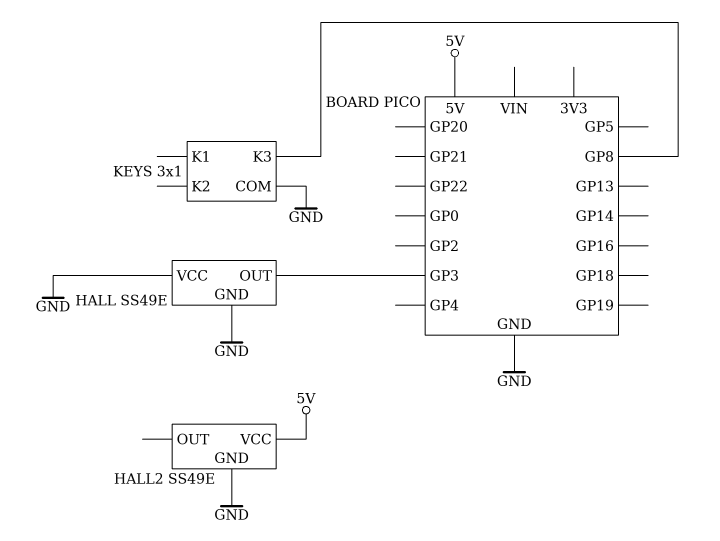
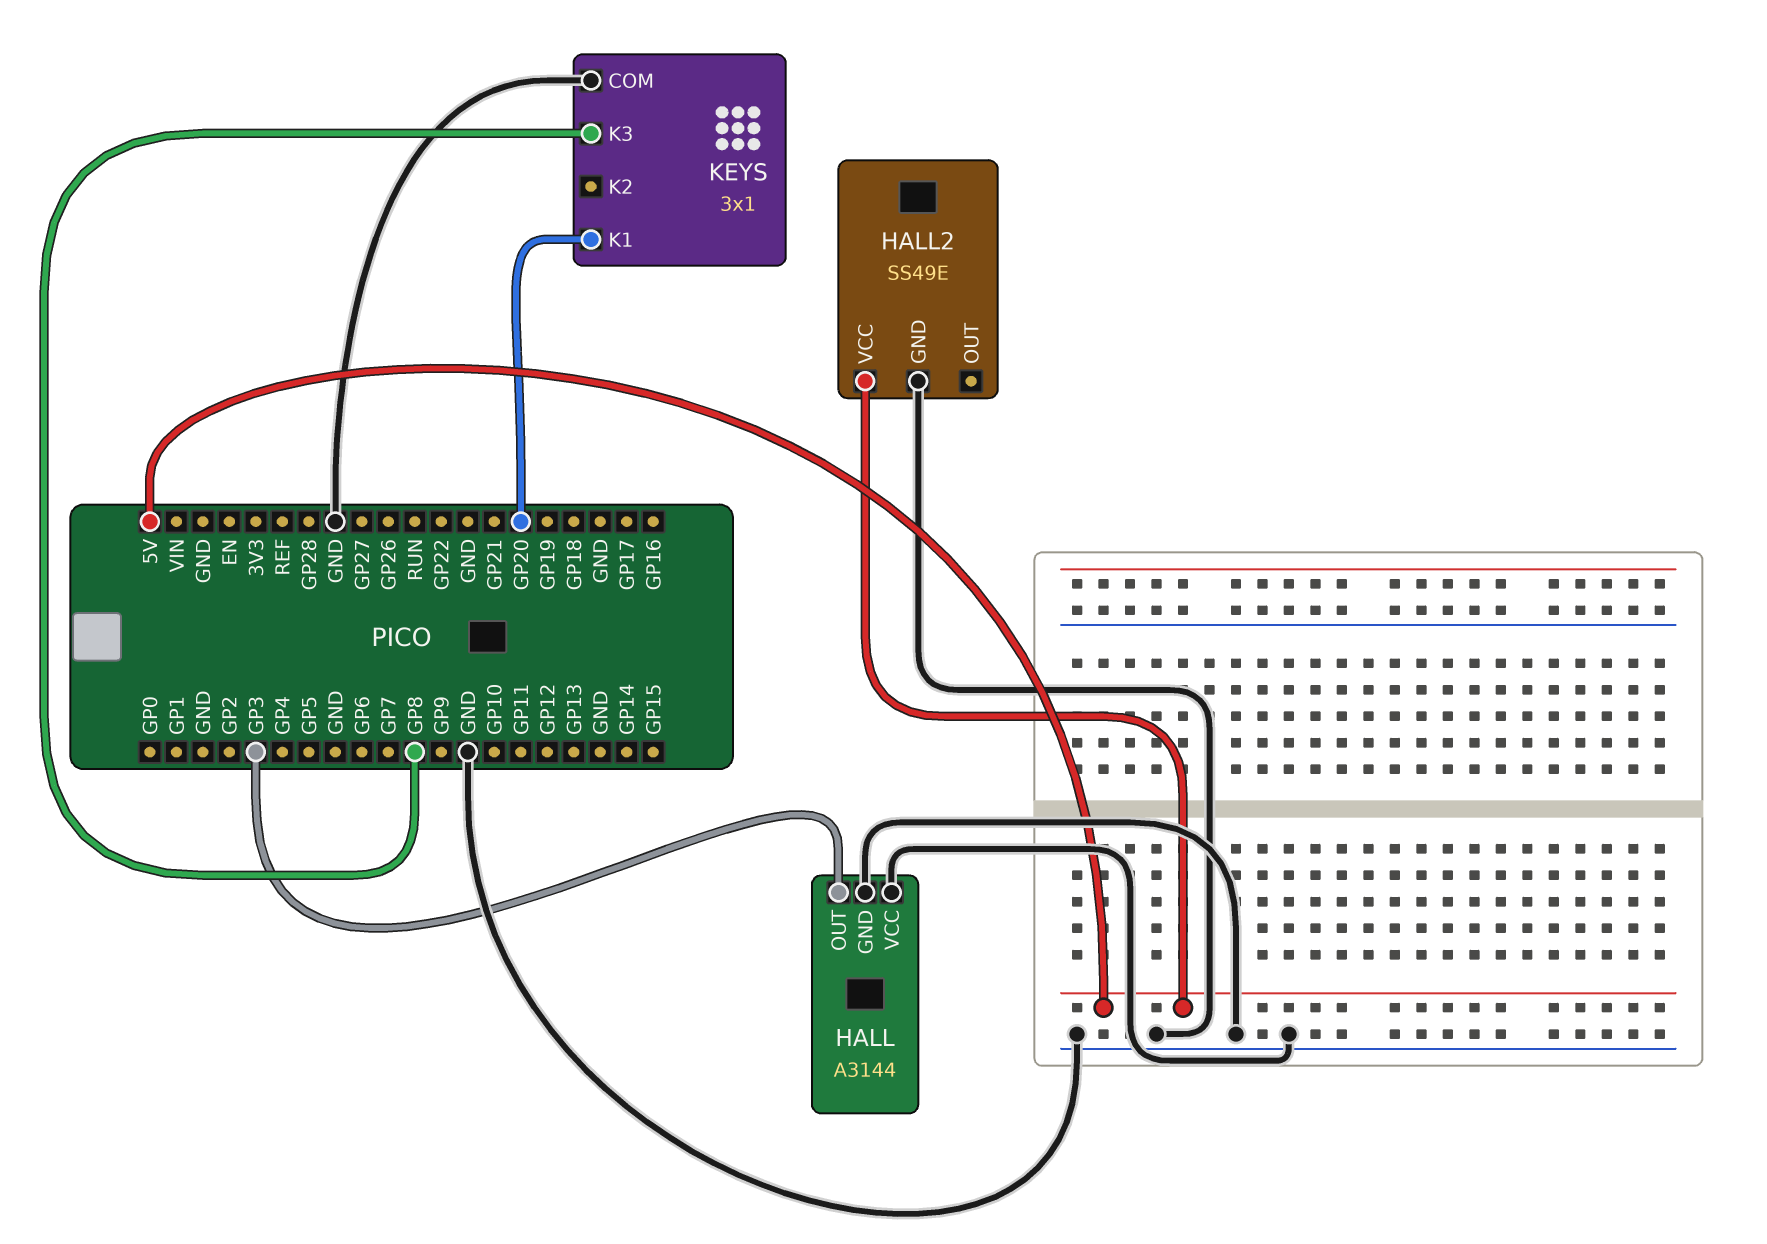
HALL: SS49E -> A3144
KEYS pin K1: none -> GP20

